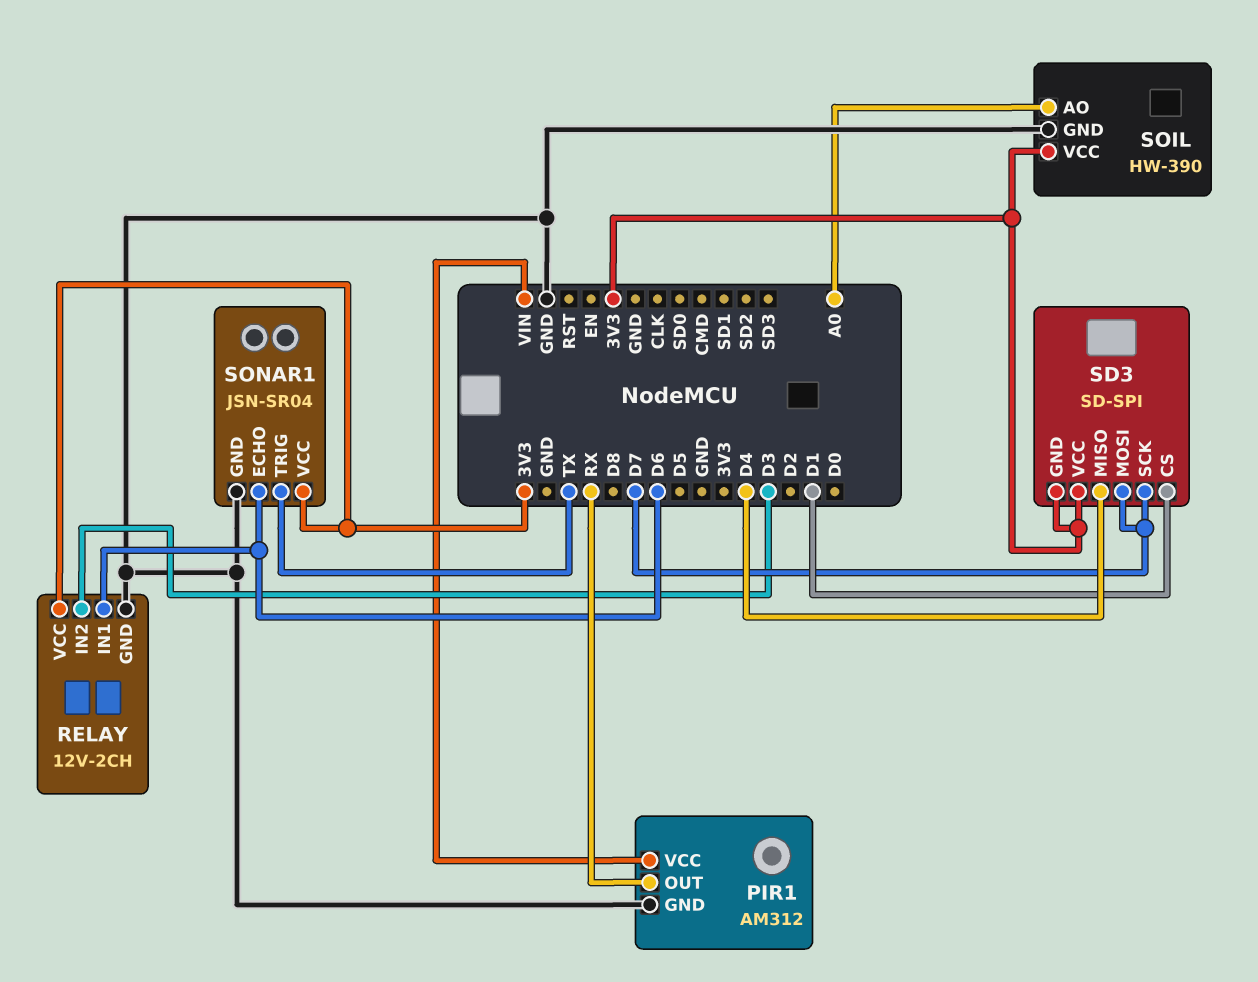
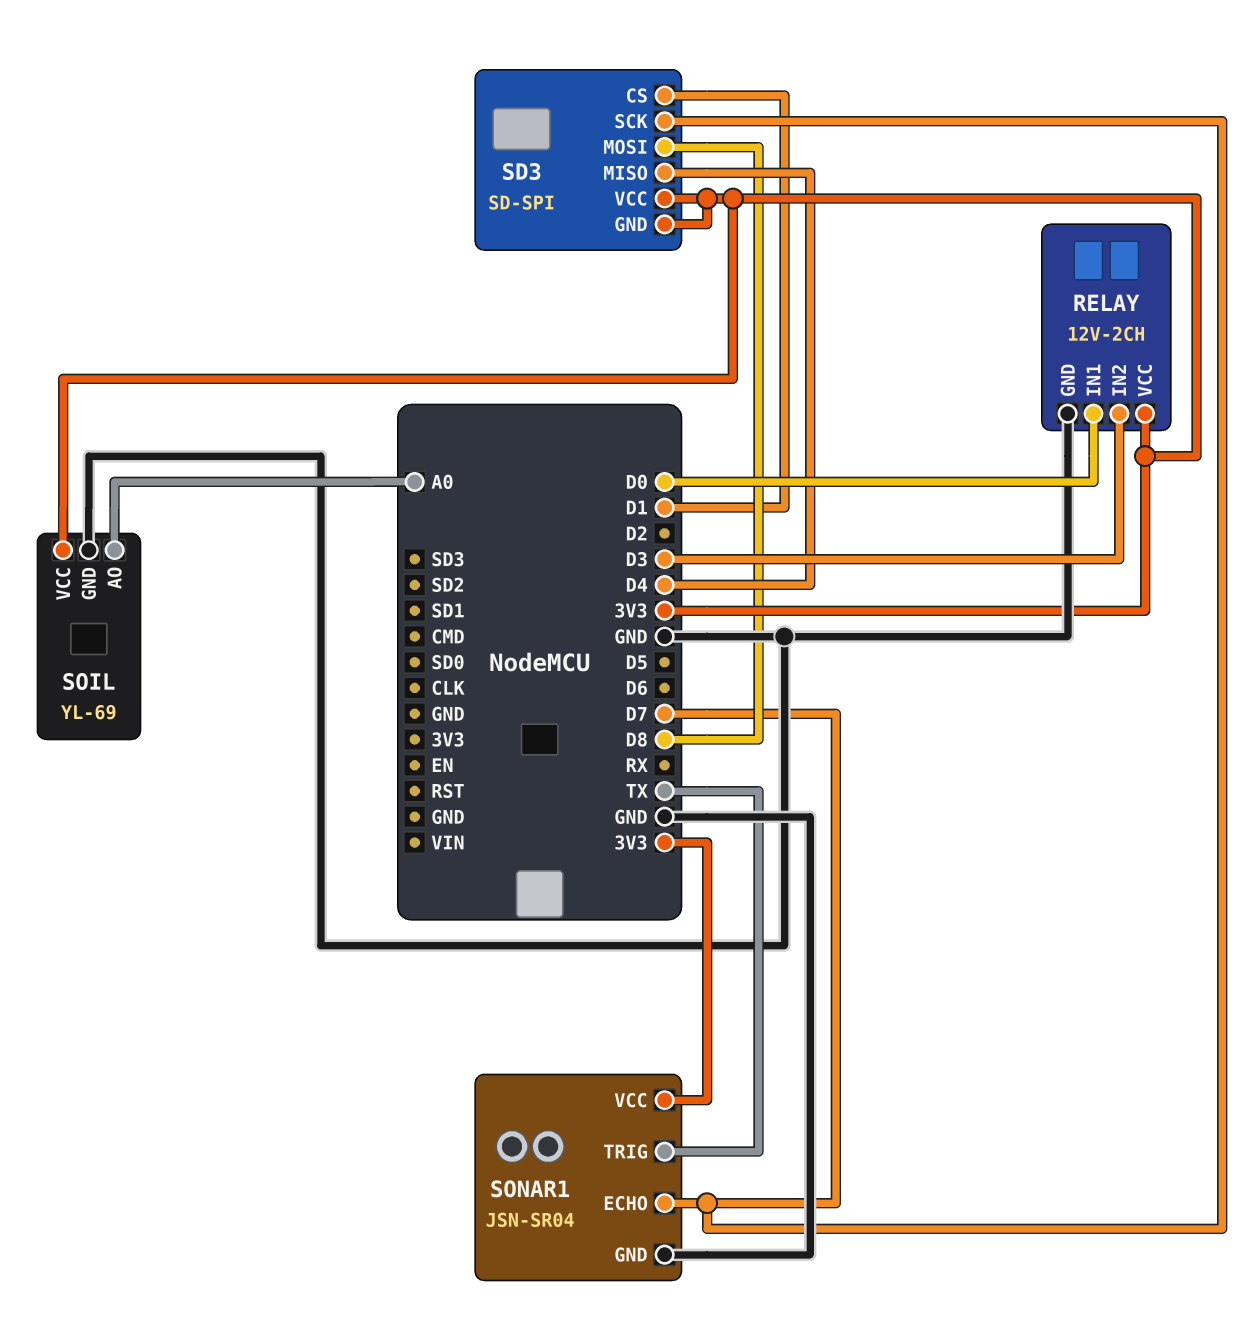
PIR1: AM312 -> none
PIR1 pin GND: GND -> none
PIR1 pin OUT: RX -> none
PIR1 pin VCC: VIN -> none
RELAY pin IN1: D6 -> D0
SD3 pin MOSI: D7 -> D8
SOIL: HW-390 -> YL-69
SONAR1 pin ECHO: D6 -> D7

